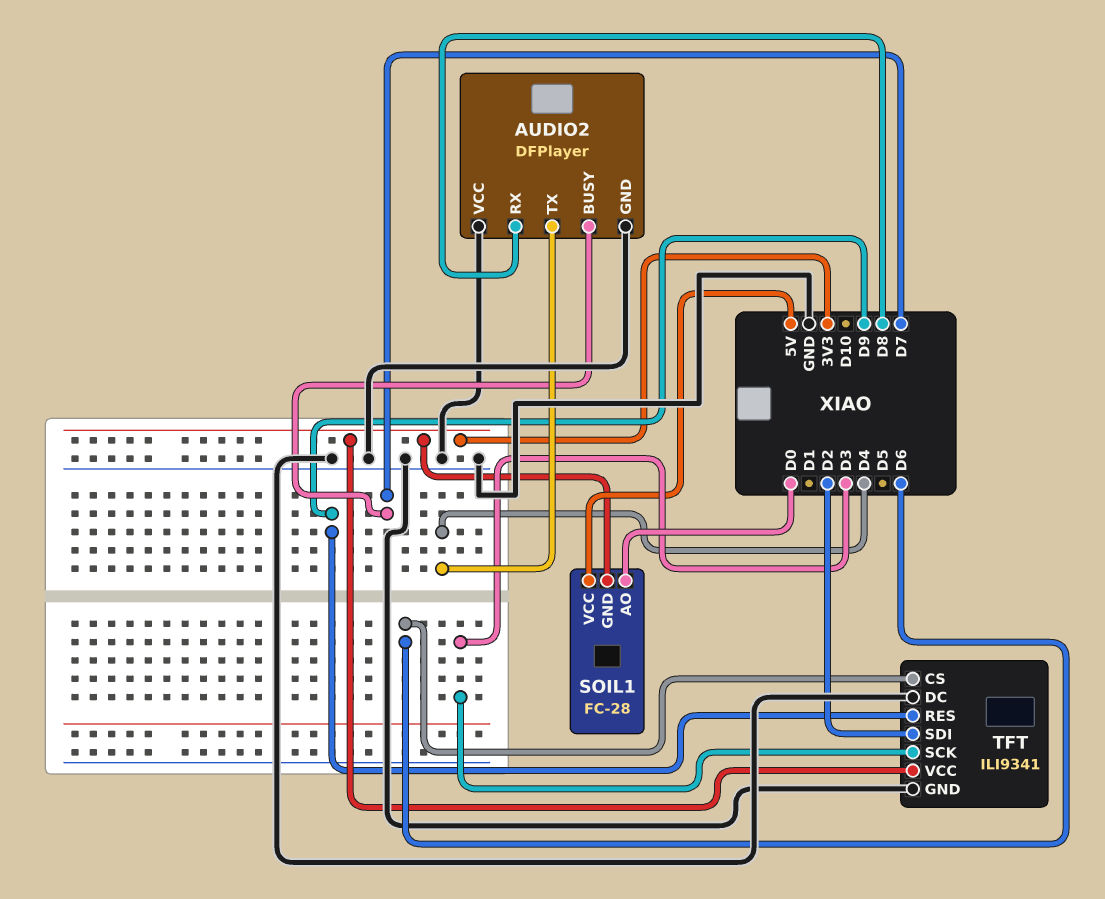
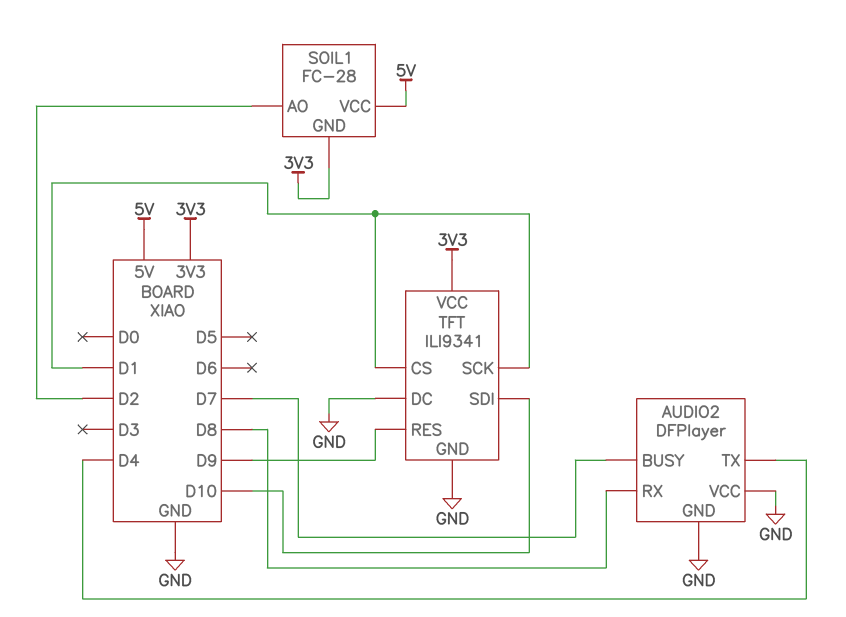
SOIL1 pin AO: D0 -> D2
TFT pin CS: D6 -> D1
TFT pin SCK: D3 -> D1
TFT pin SDI: D2 -> D10

